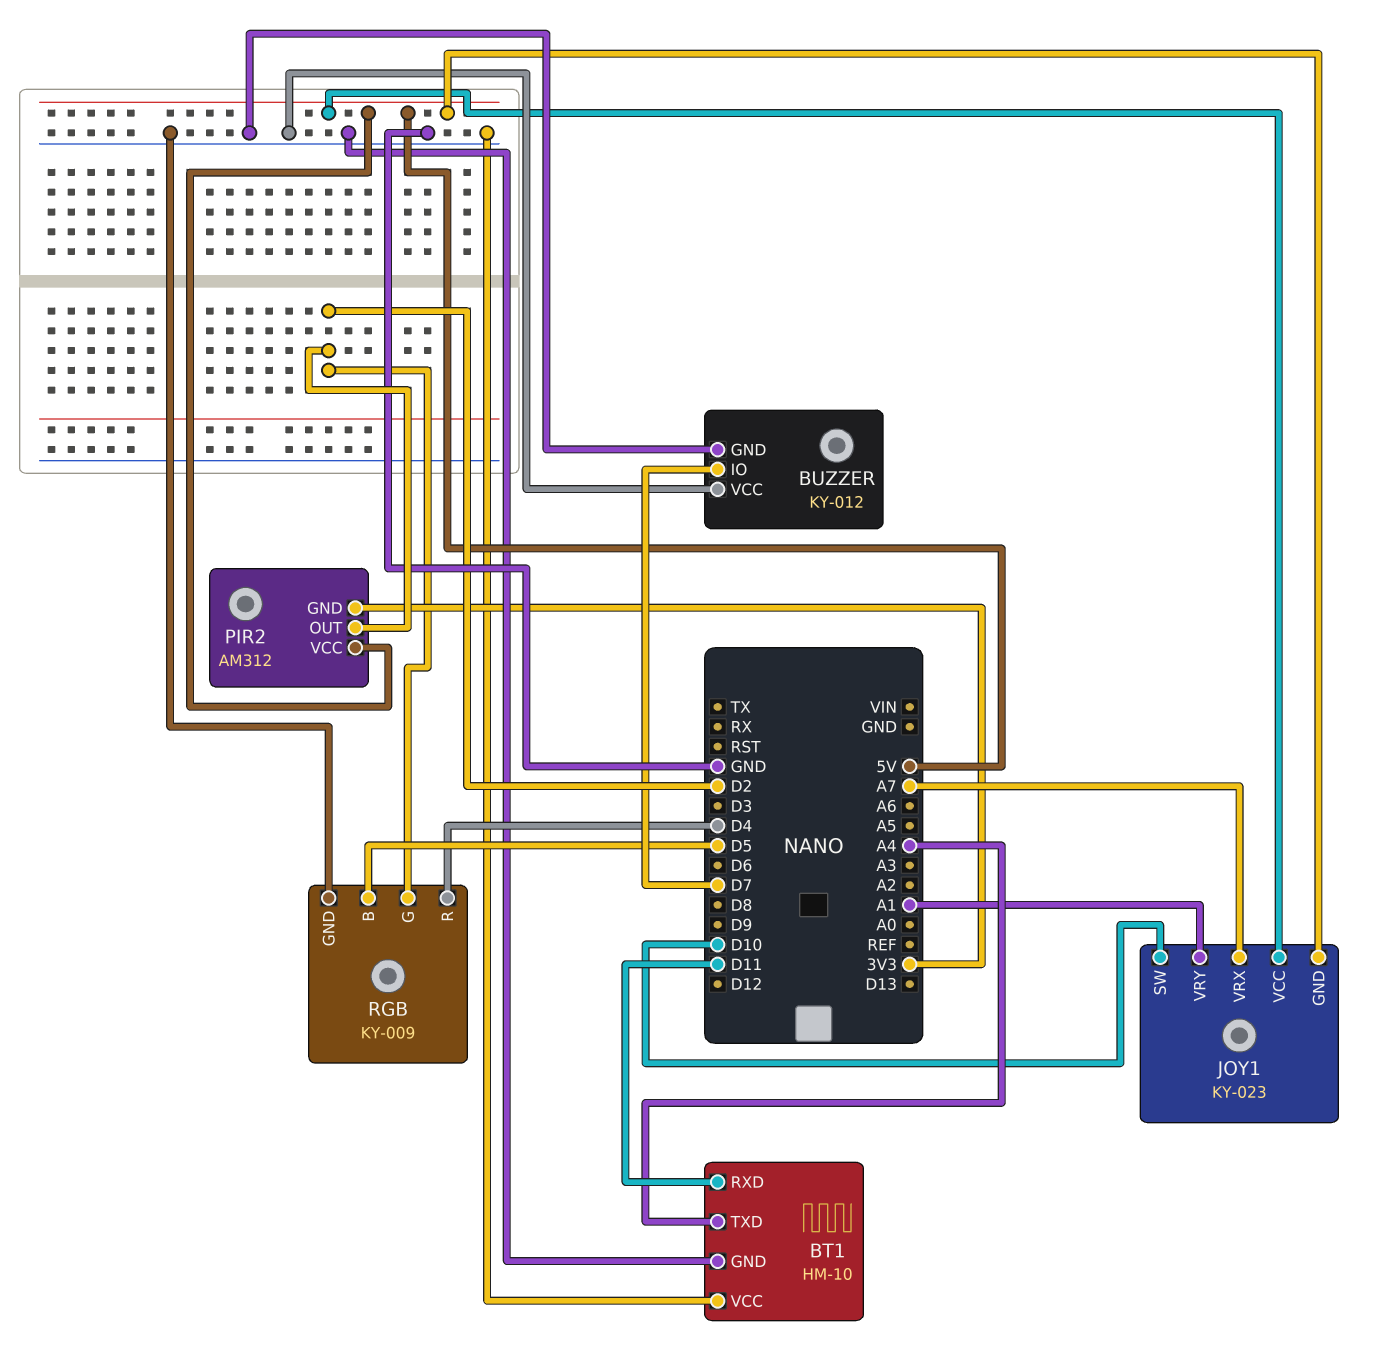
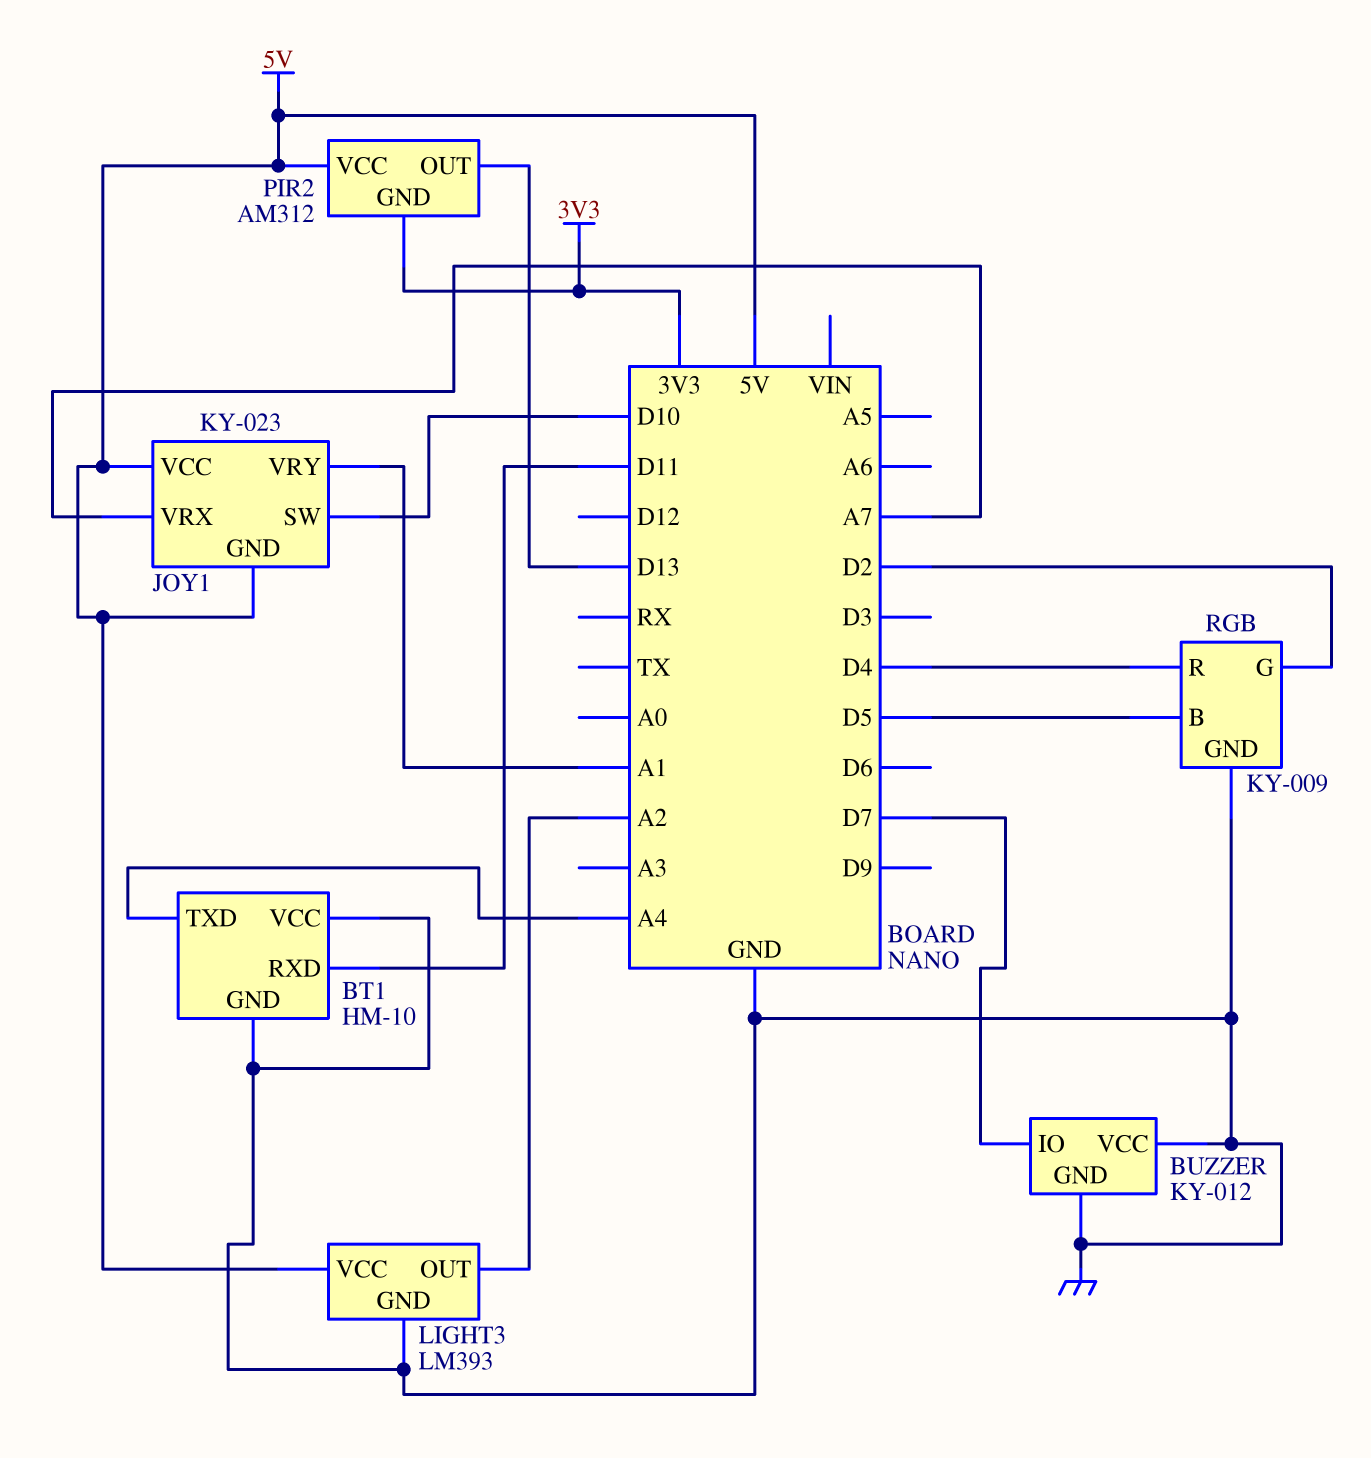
LIGHT3: none -> LM393
LIGHT3 pin GND: none -> GND
LIGHT3 pin OUT: none -> A2
LIGHT3 pin VCC: none -> 5V
PIR2 pin OUT: D2 -> D13

